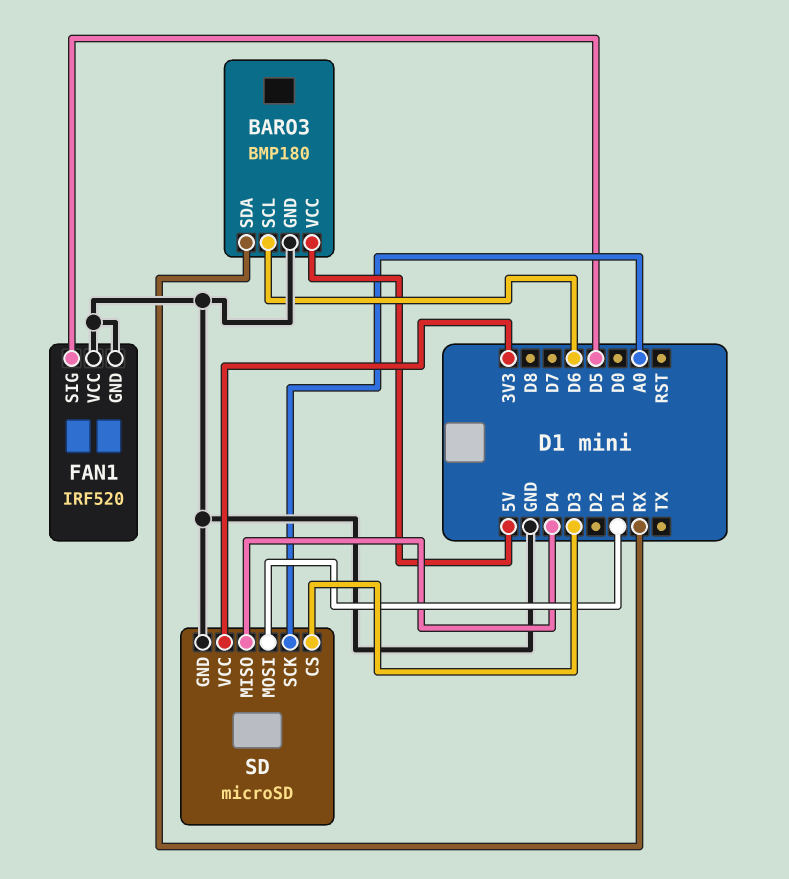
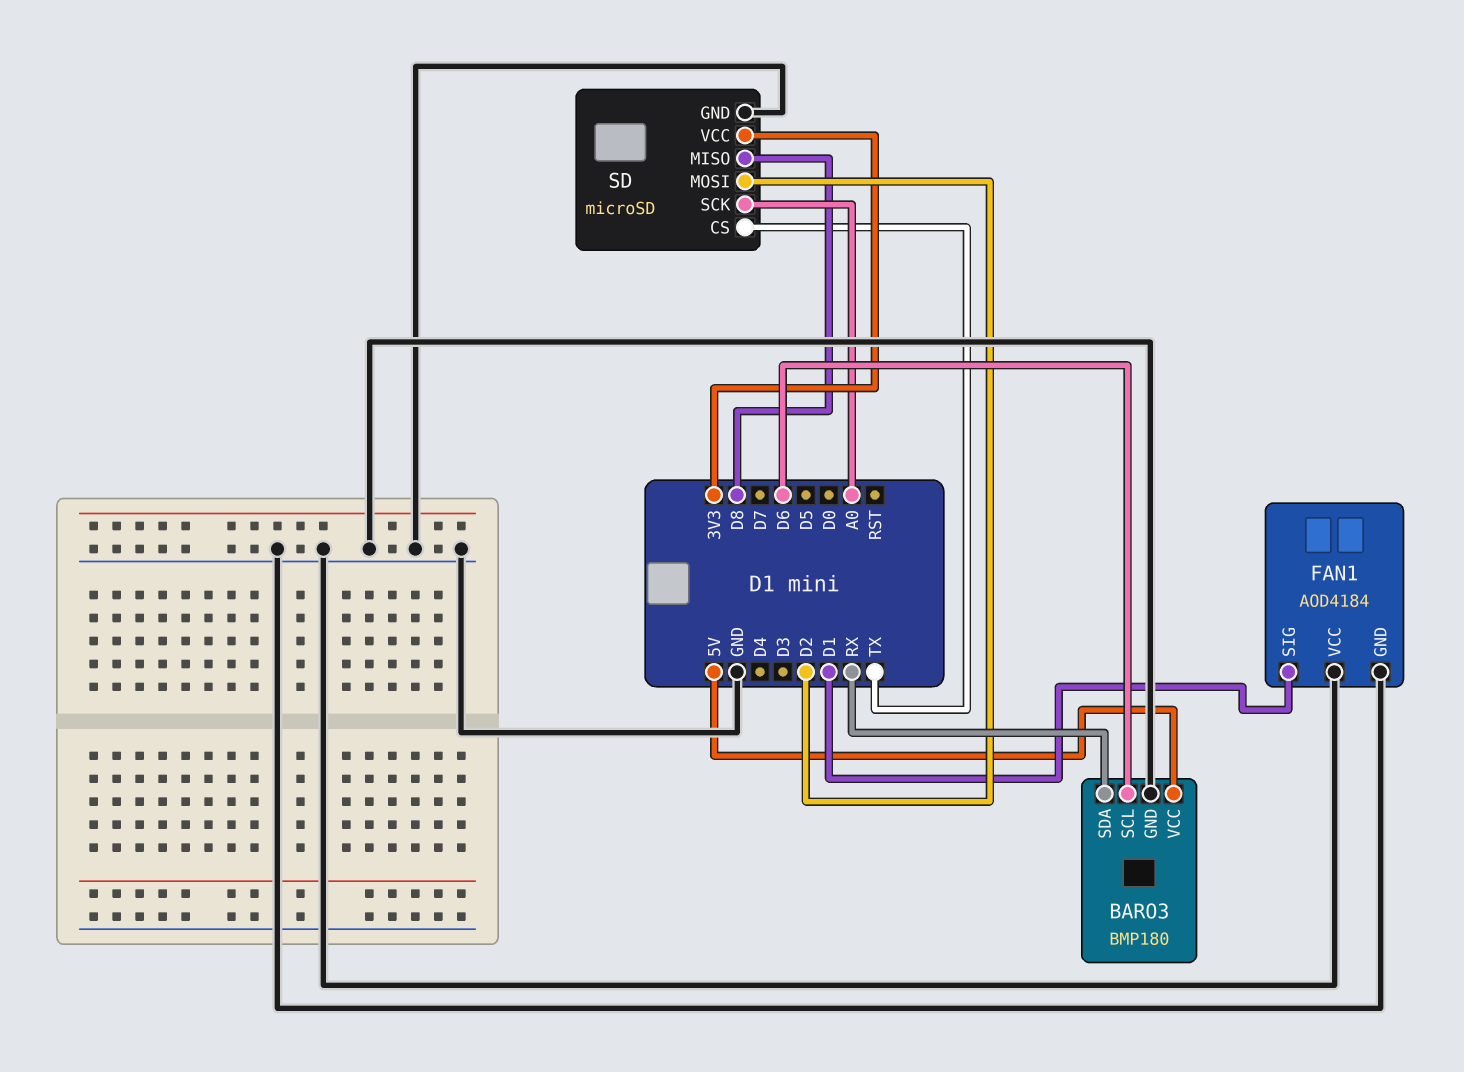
FAN1: IRF520 -> AOD4184
FAN1 pin SIG: D5 -> D1
SD pin CS: D3 -> TX
SD pin MISO: D4 -> D8
SD pin MOSI: D1 -> D2

